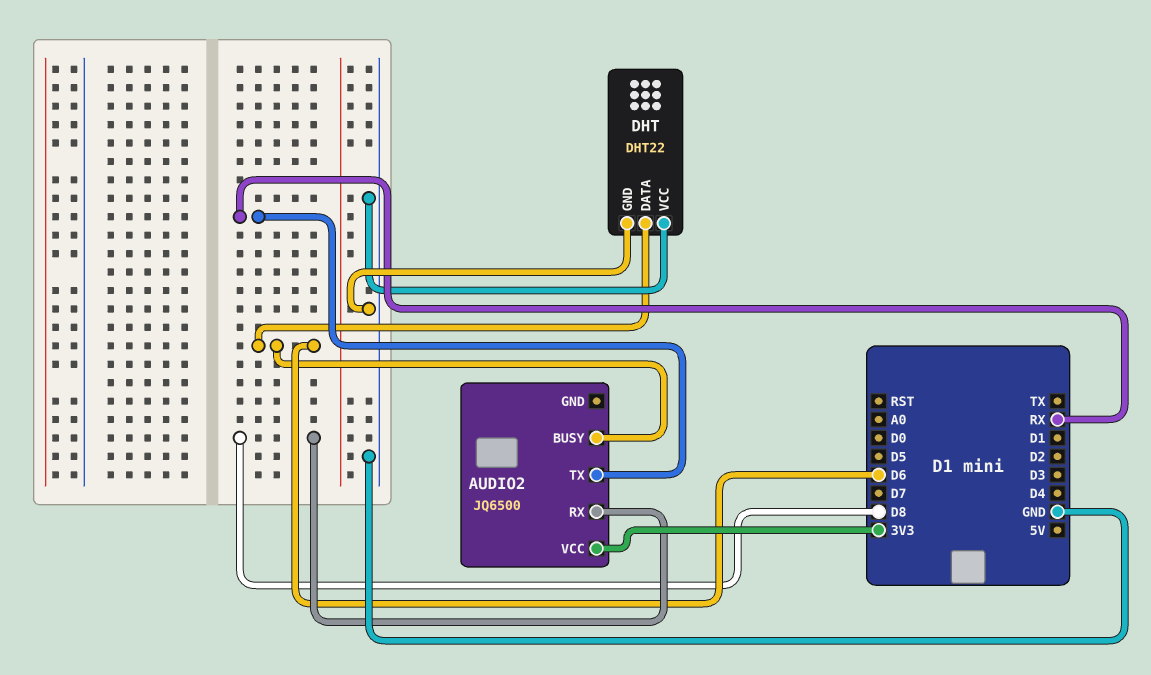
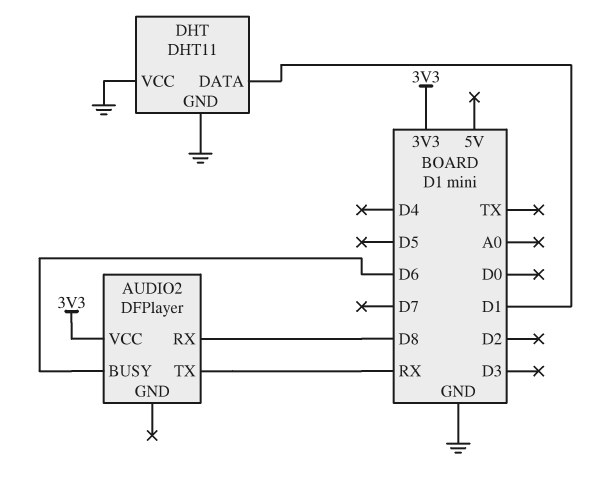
AUDIO2: JQ6500 -> DFPlayer
DHT: DHT22 -> DHT11
DHT pin DATA: D6 -> D1

